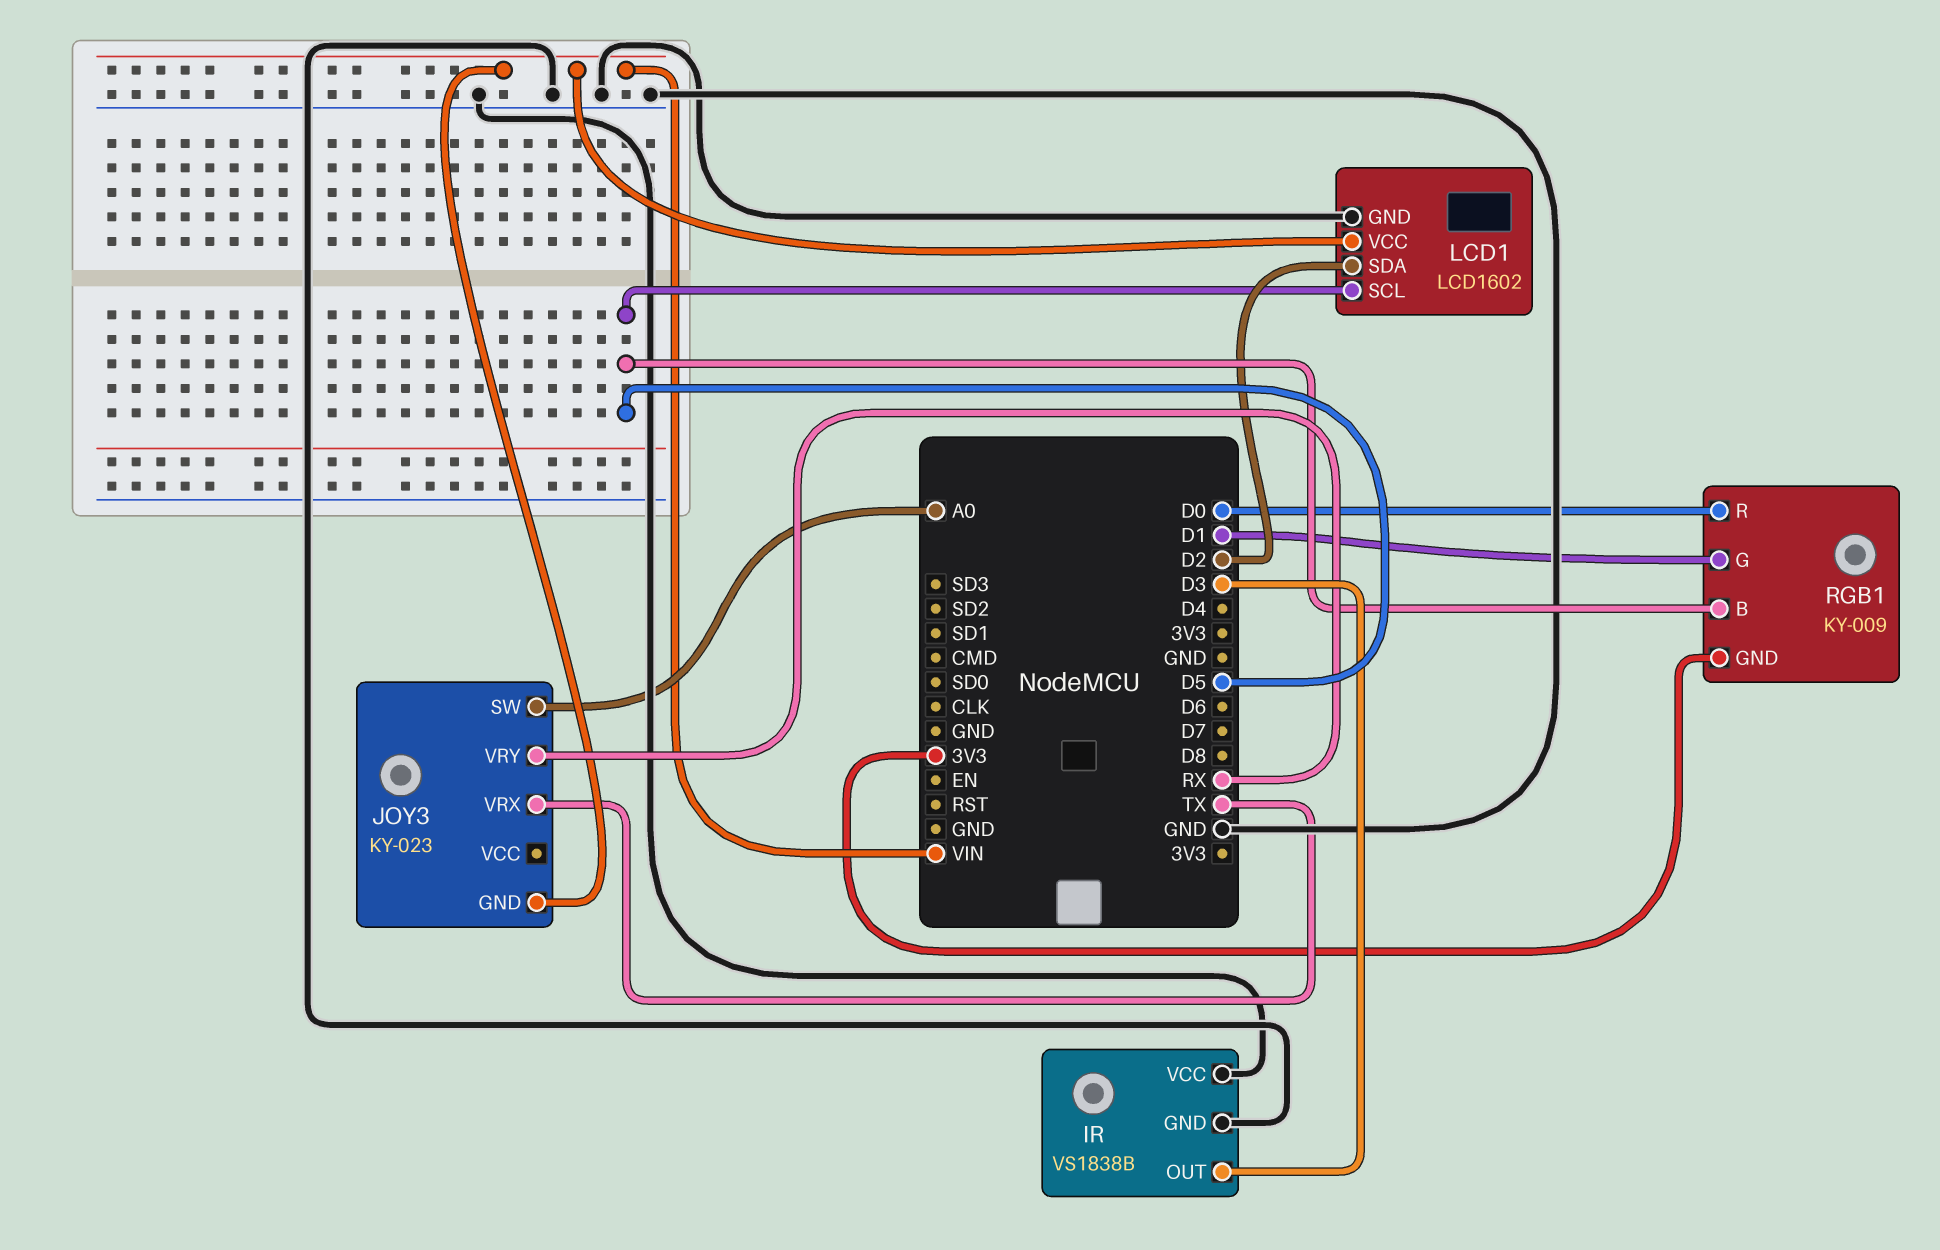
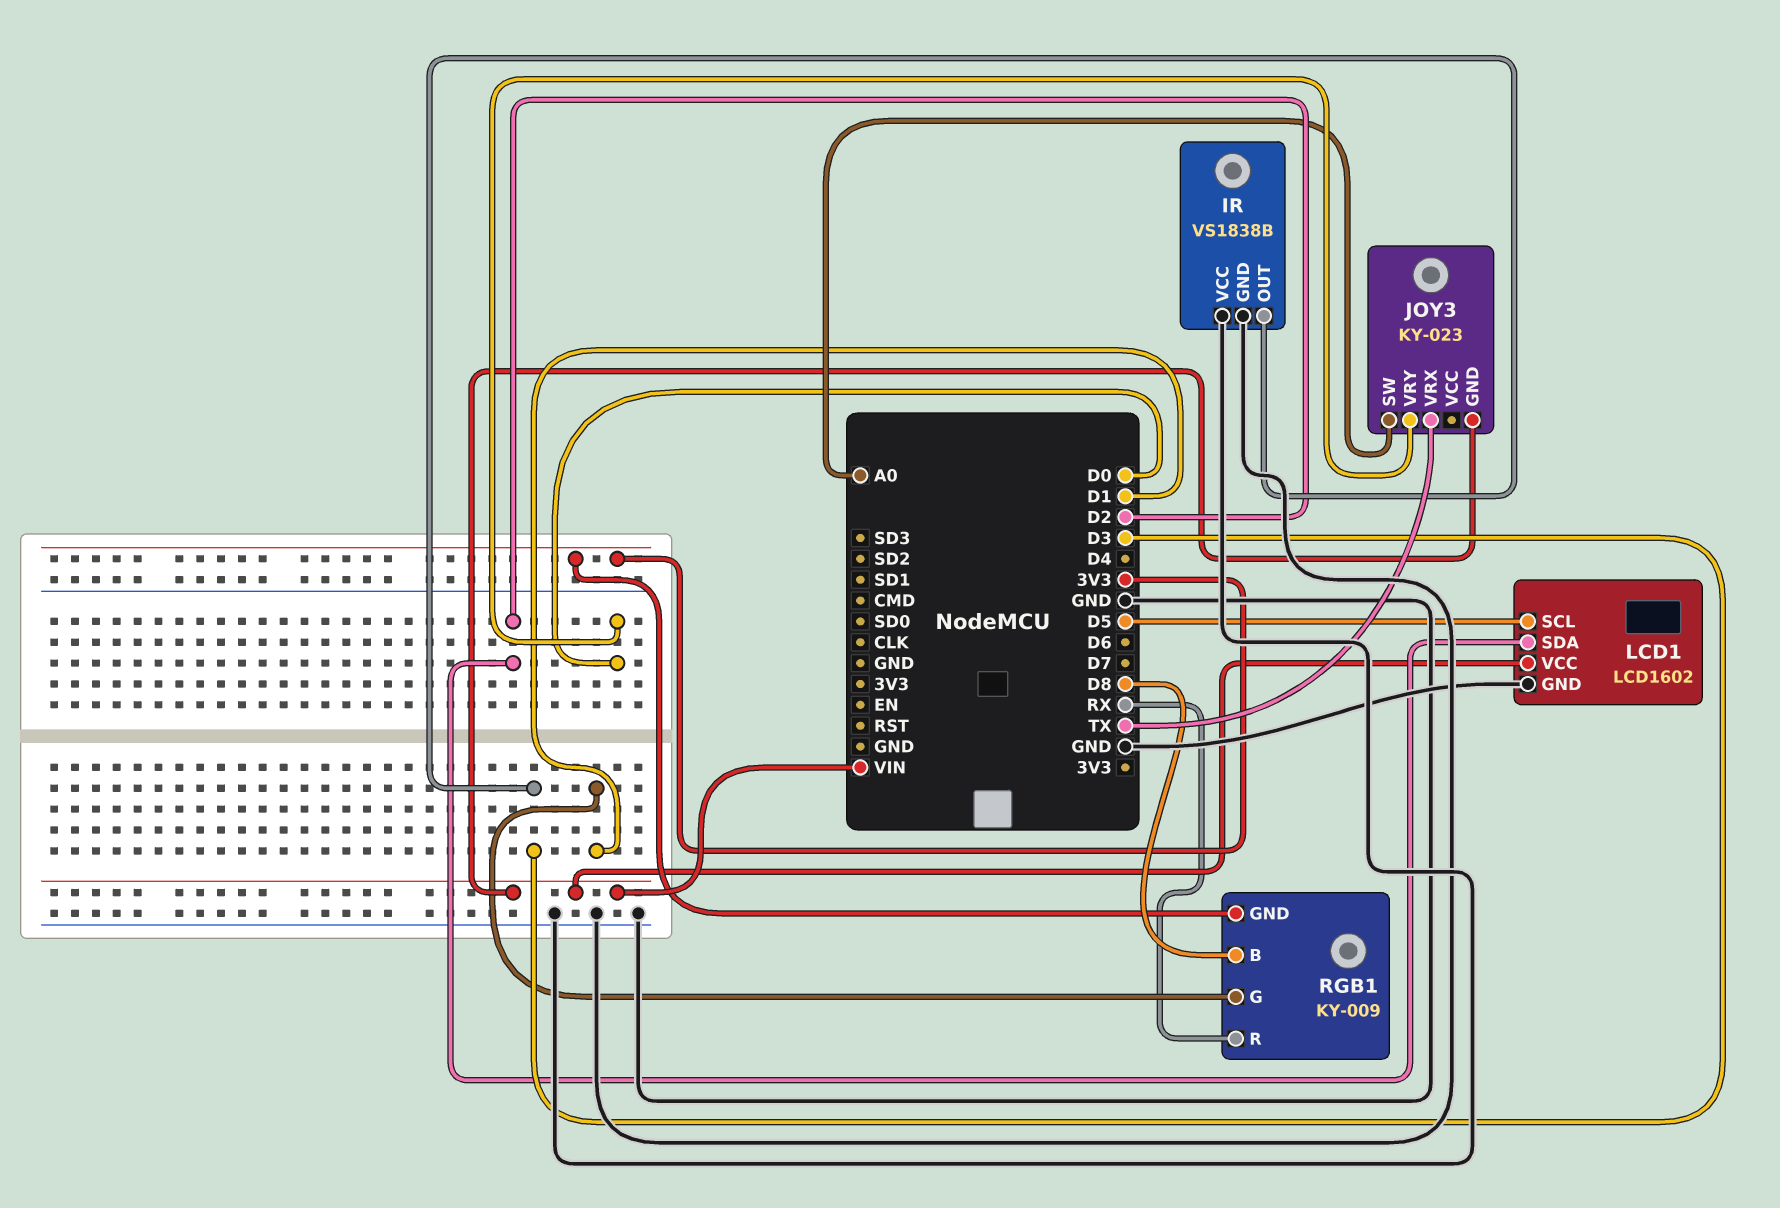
JOY3 pin VRY: RX -> D0
RGB1 pin B: D5 -> D8
RGB1 pin R: D0 -> RX

